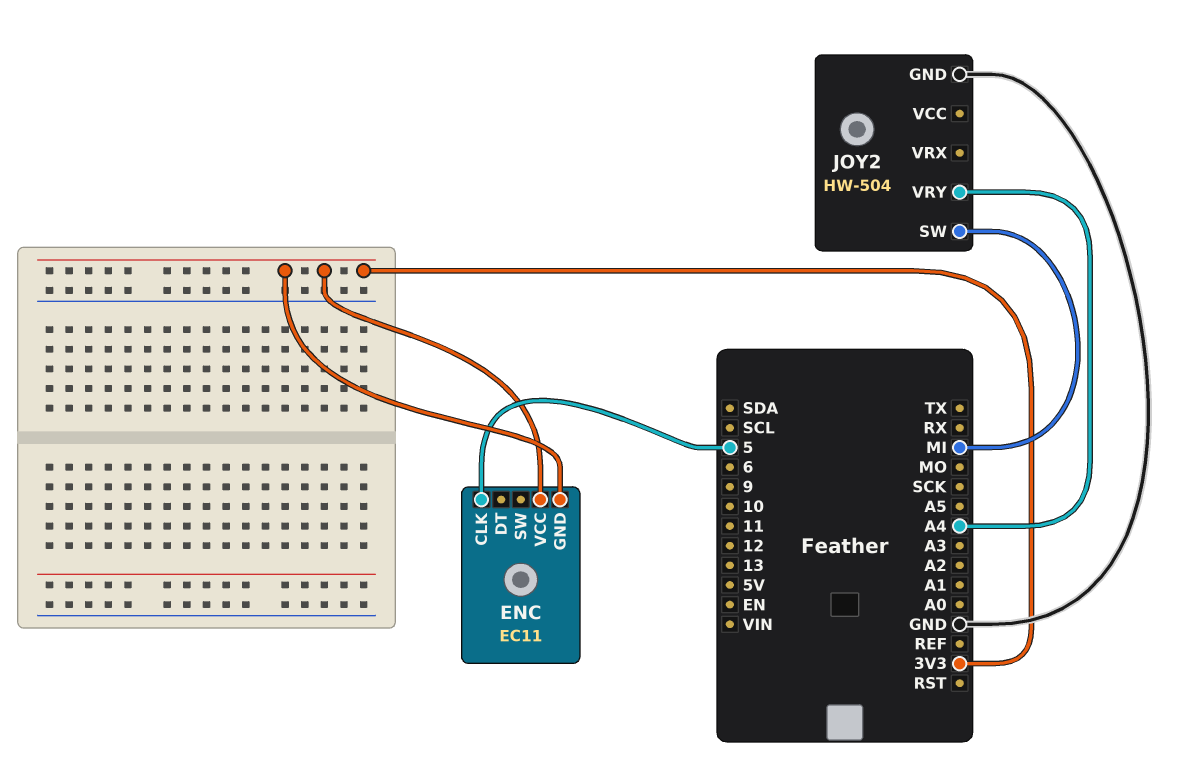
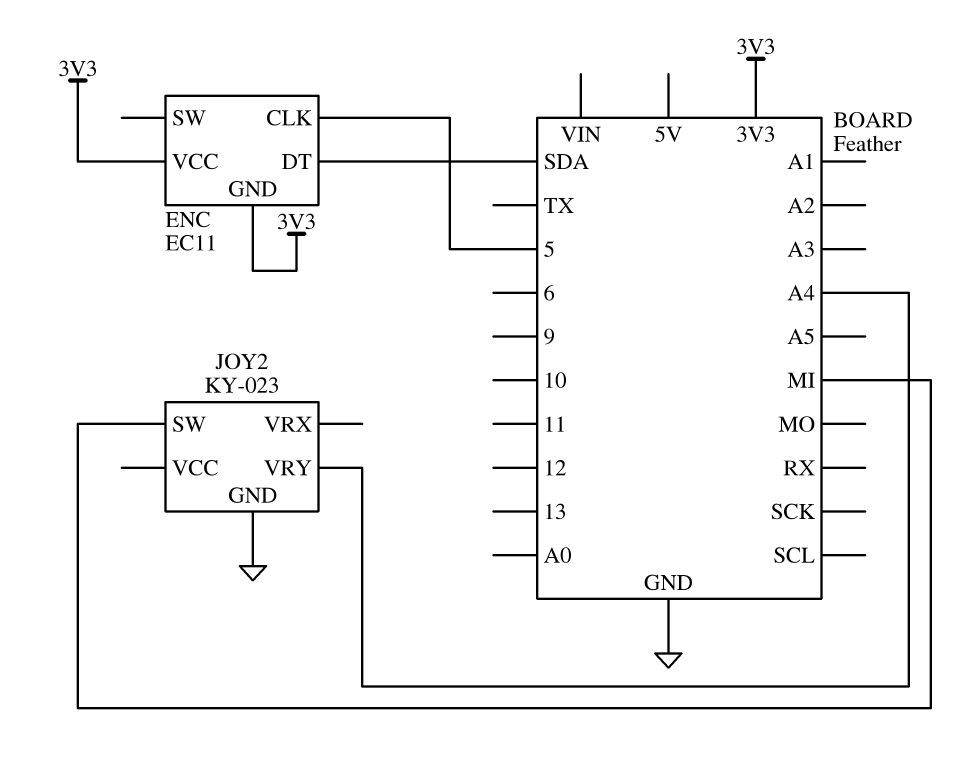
ENC pin DT: none -> SDA
JOY2: HW-504 -> KY-023

